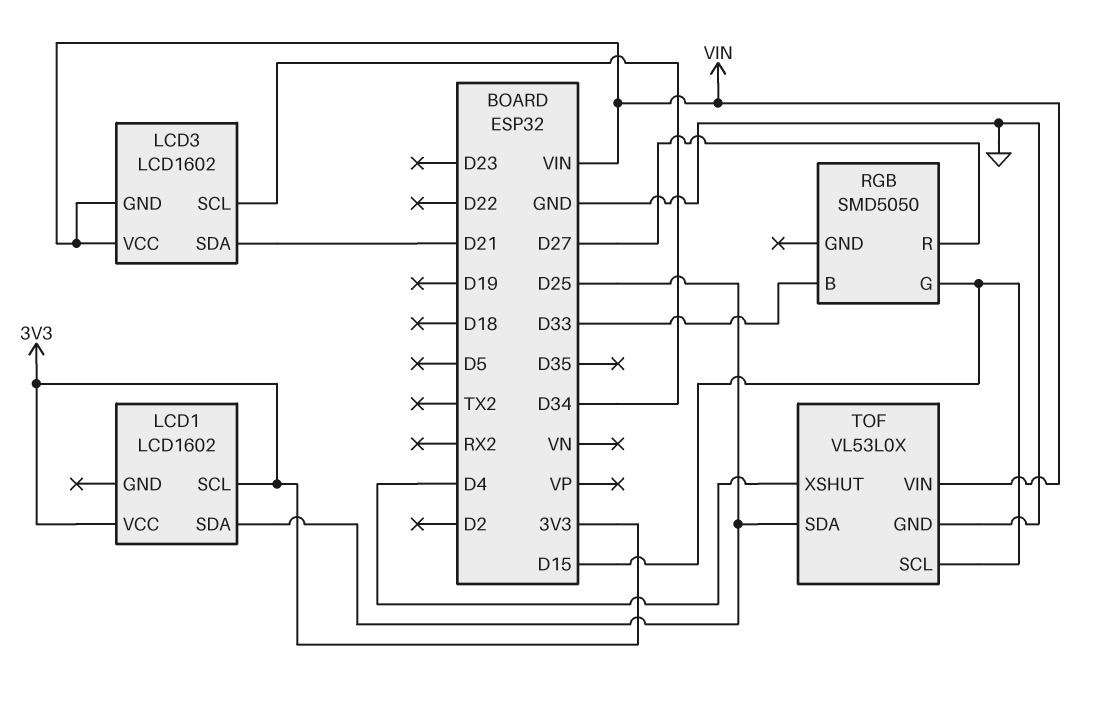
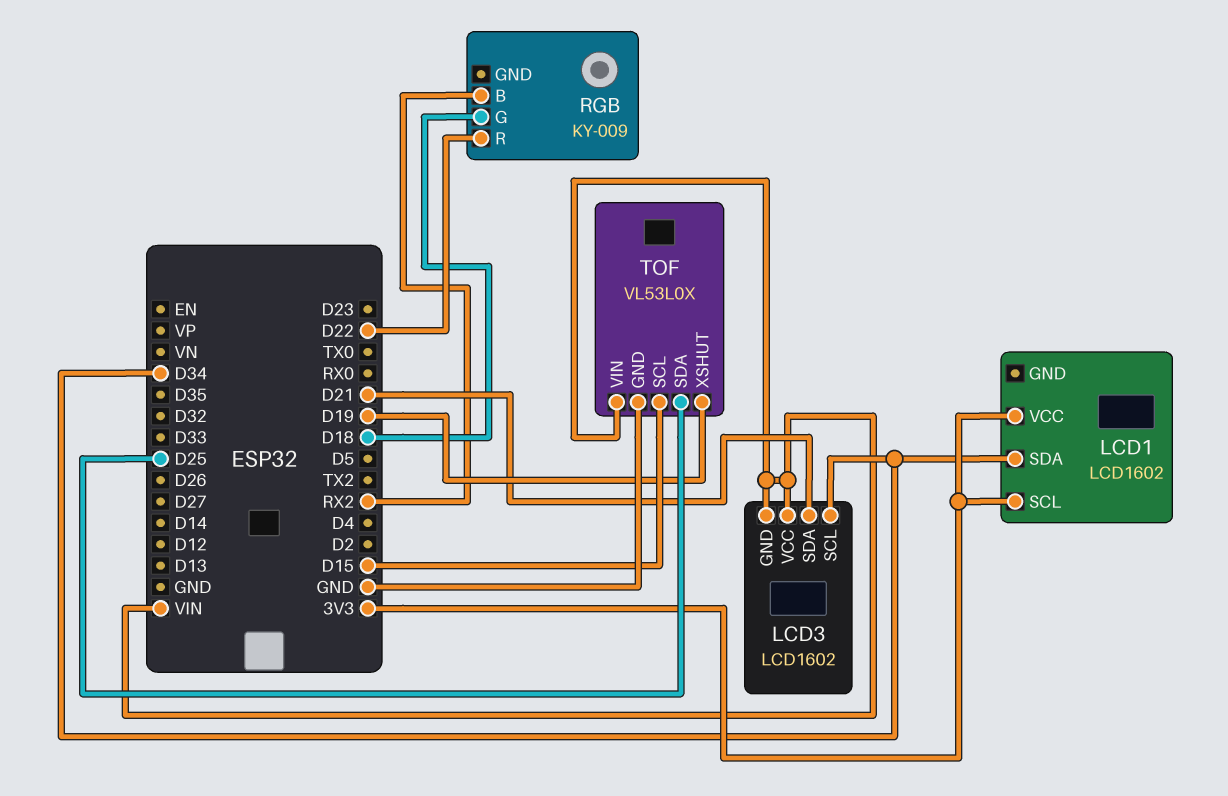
LCD1 pin SDA: D25 -> D34
RGB: SMD5050 -> KY-009
RGB pin B: D33 -> RX2
RGB pin G: D15 -> D18
RGB pin R: D27 -> D22
TOF pin XSHUT: D4 -> D19

